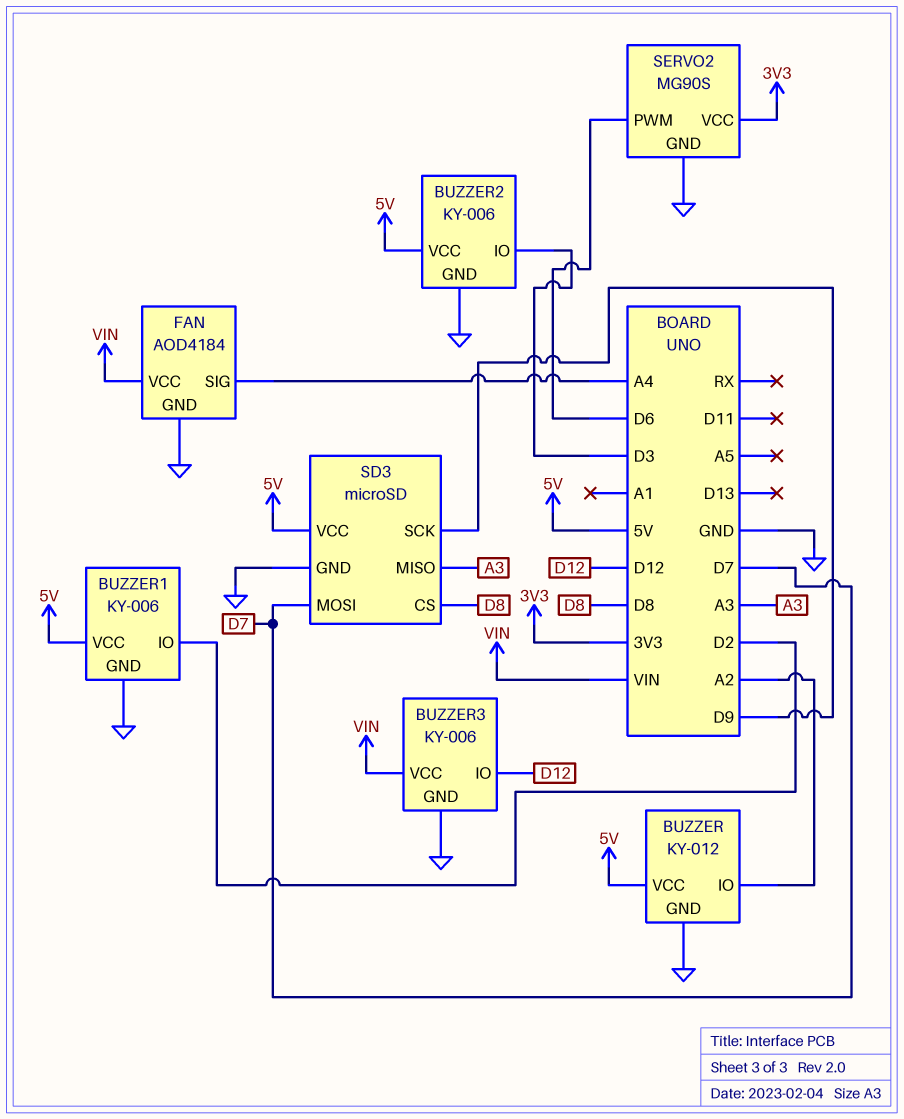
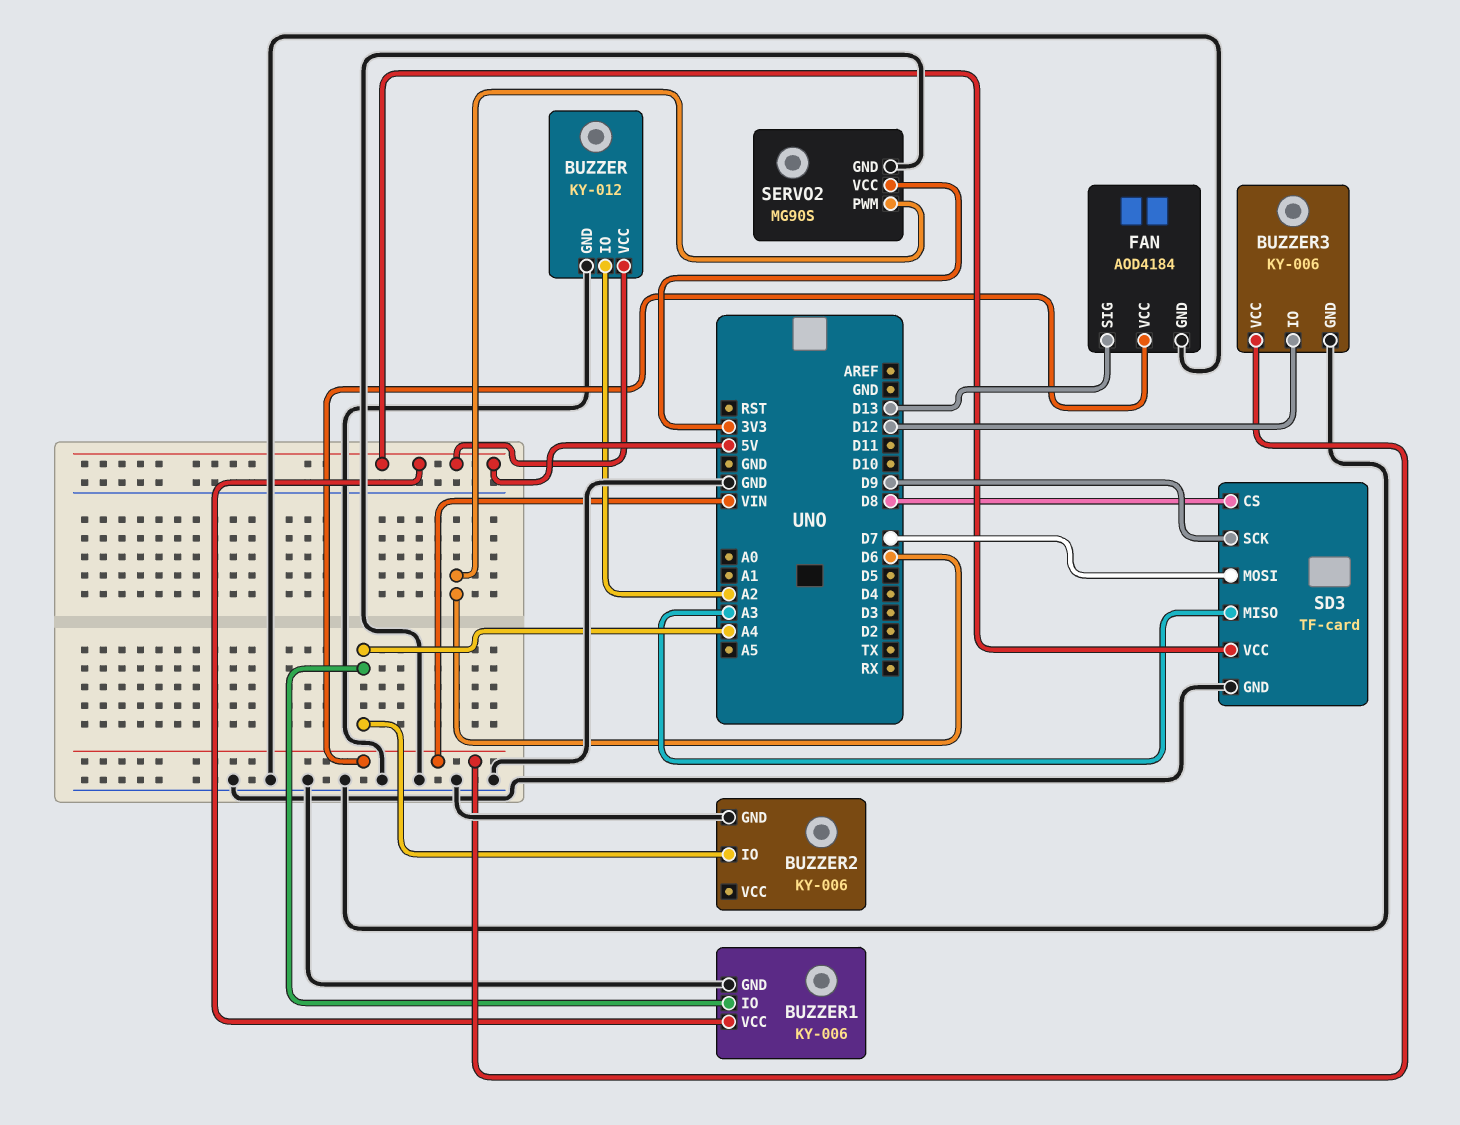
BUZZER1 pin IO: D2 -> A4
BUZZER2 pin IO: D3 -> A4
BUZZER2 pin VCC: 5V -> none
FAN pin SIG: A4 -> D13
SD3: microSD -> TF-card

